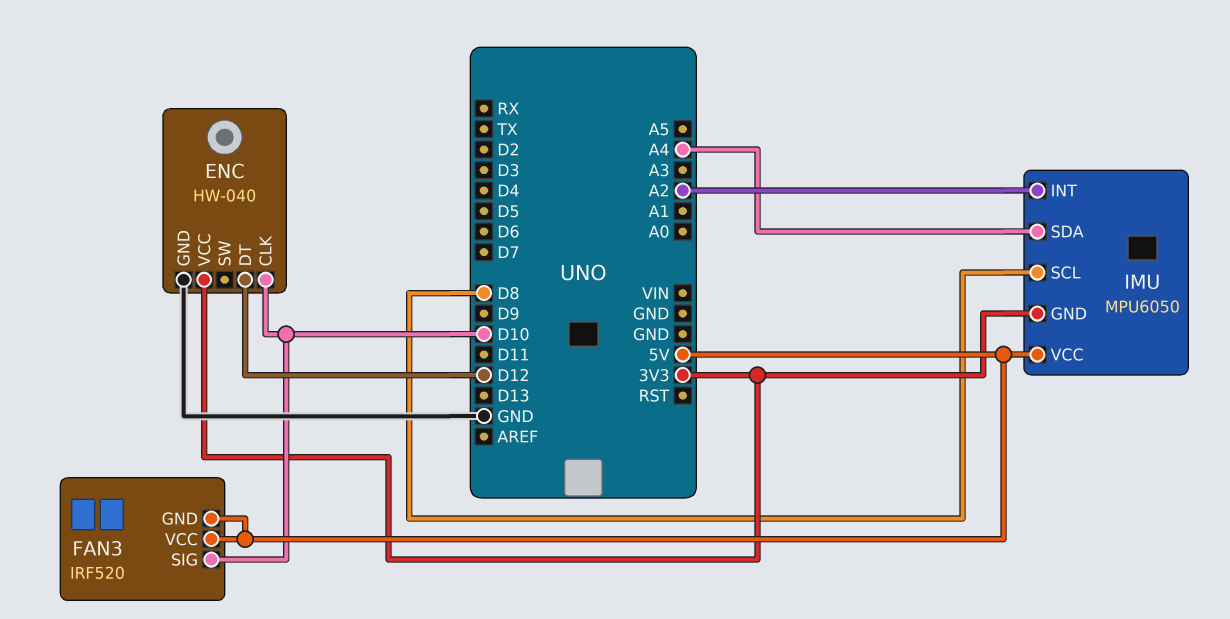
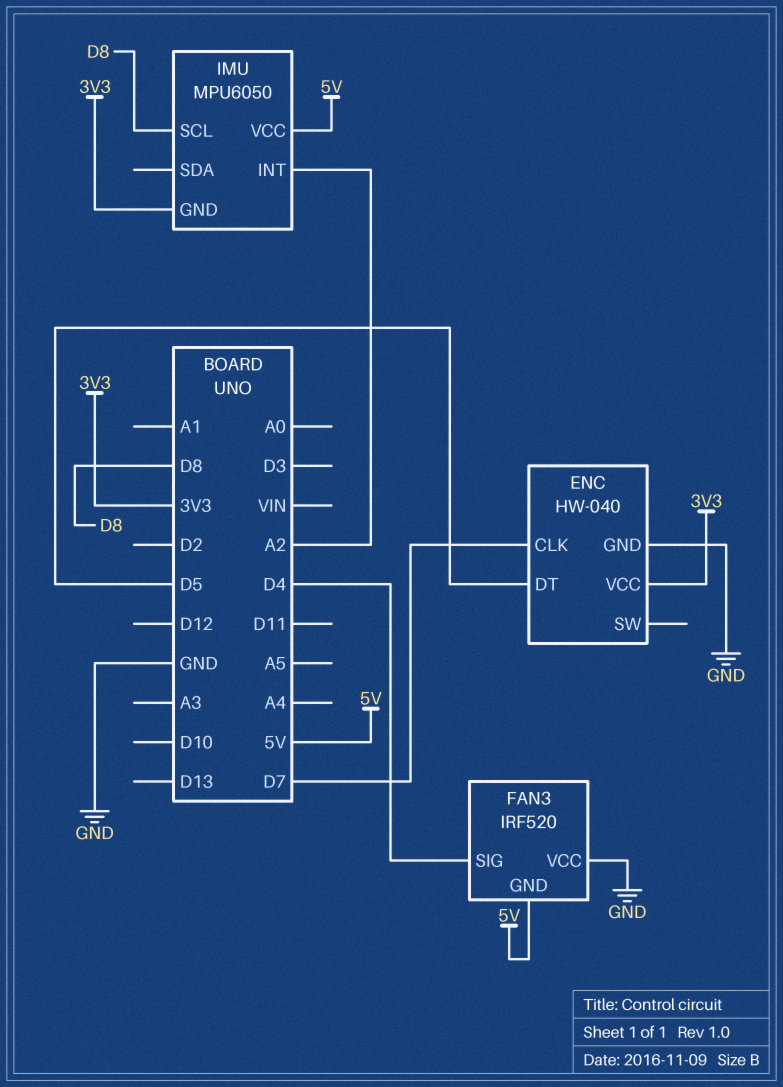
ENC pin CLK: D10 -> D7
ENC pin DT: D12 -> D5
FAN3 pin SIG: D10 -> D4
FAN3 pin VCC: 5V -> GND
IMU pin SDA: A4 -> none

